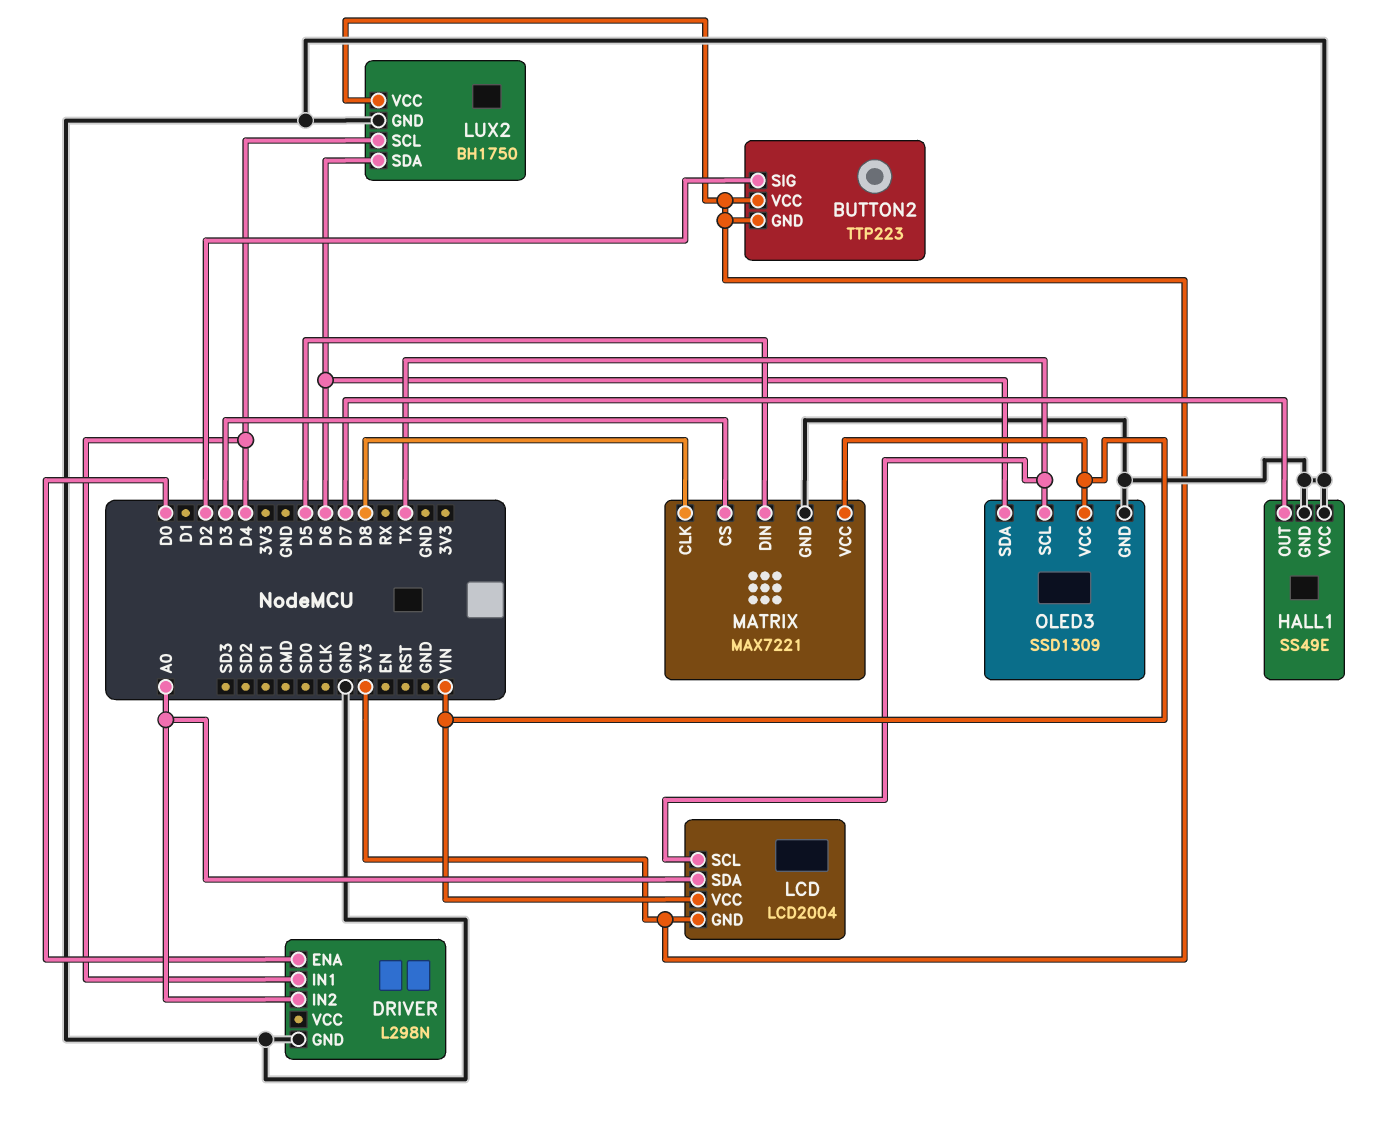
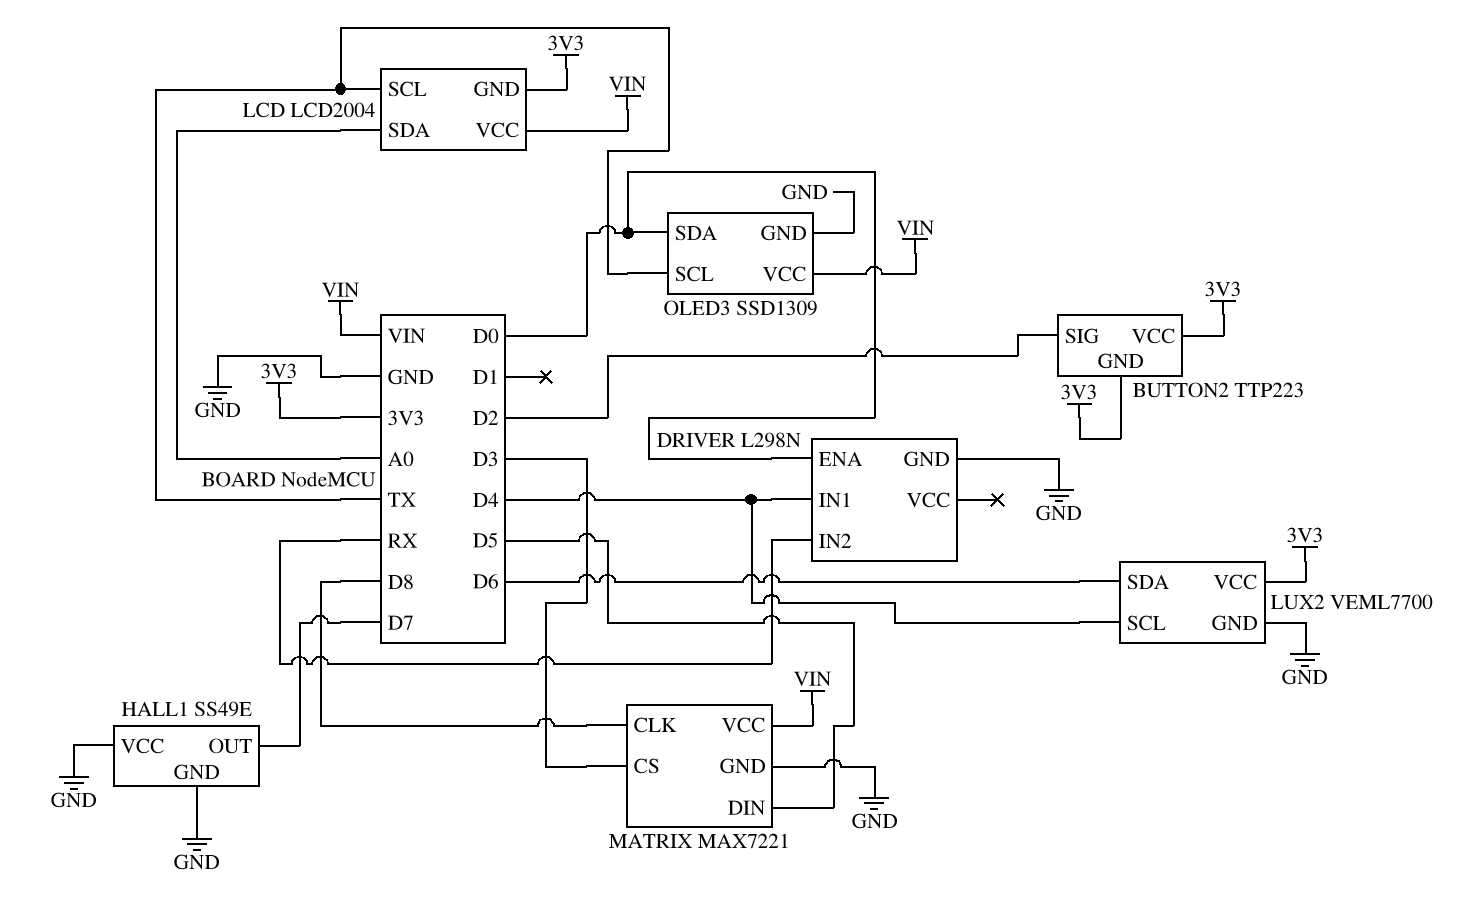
DRIVER pin IN2: A0 -> RX
LUX2: BH1750 -> VEML7700
OLED3 pin SDA: D6 -> D0

